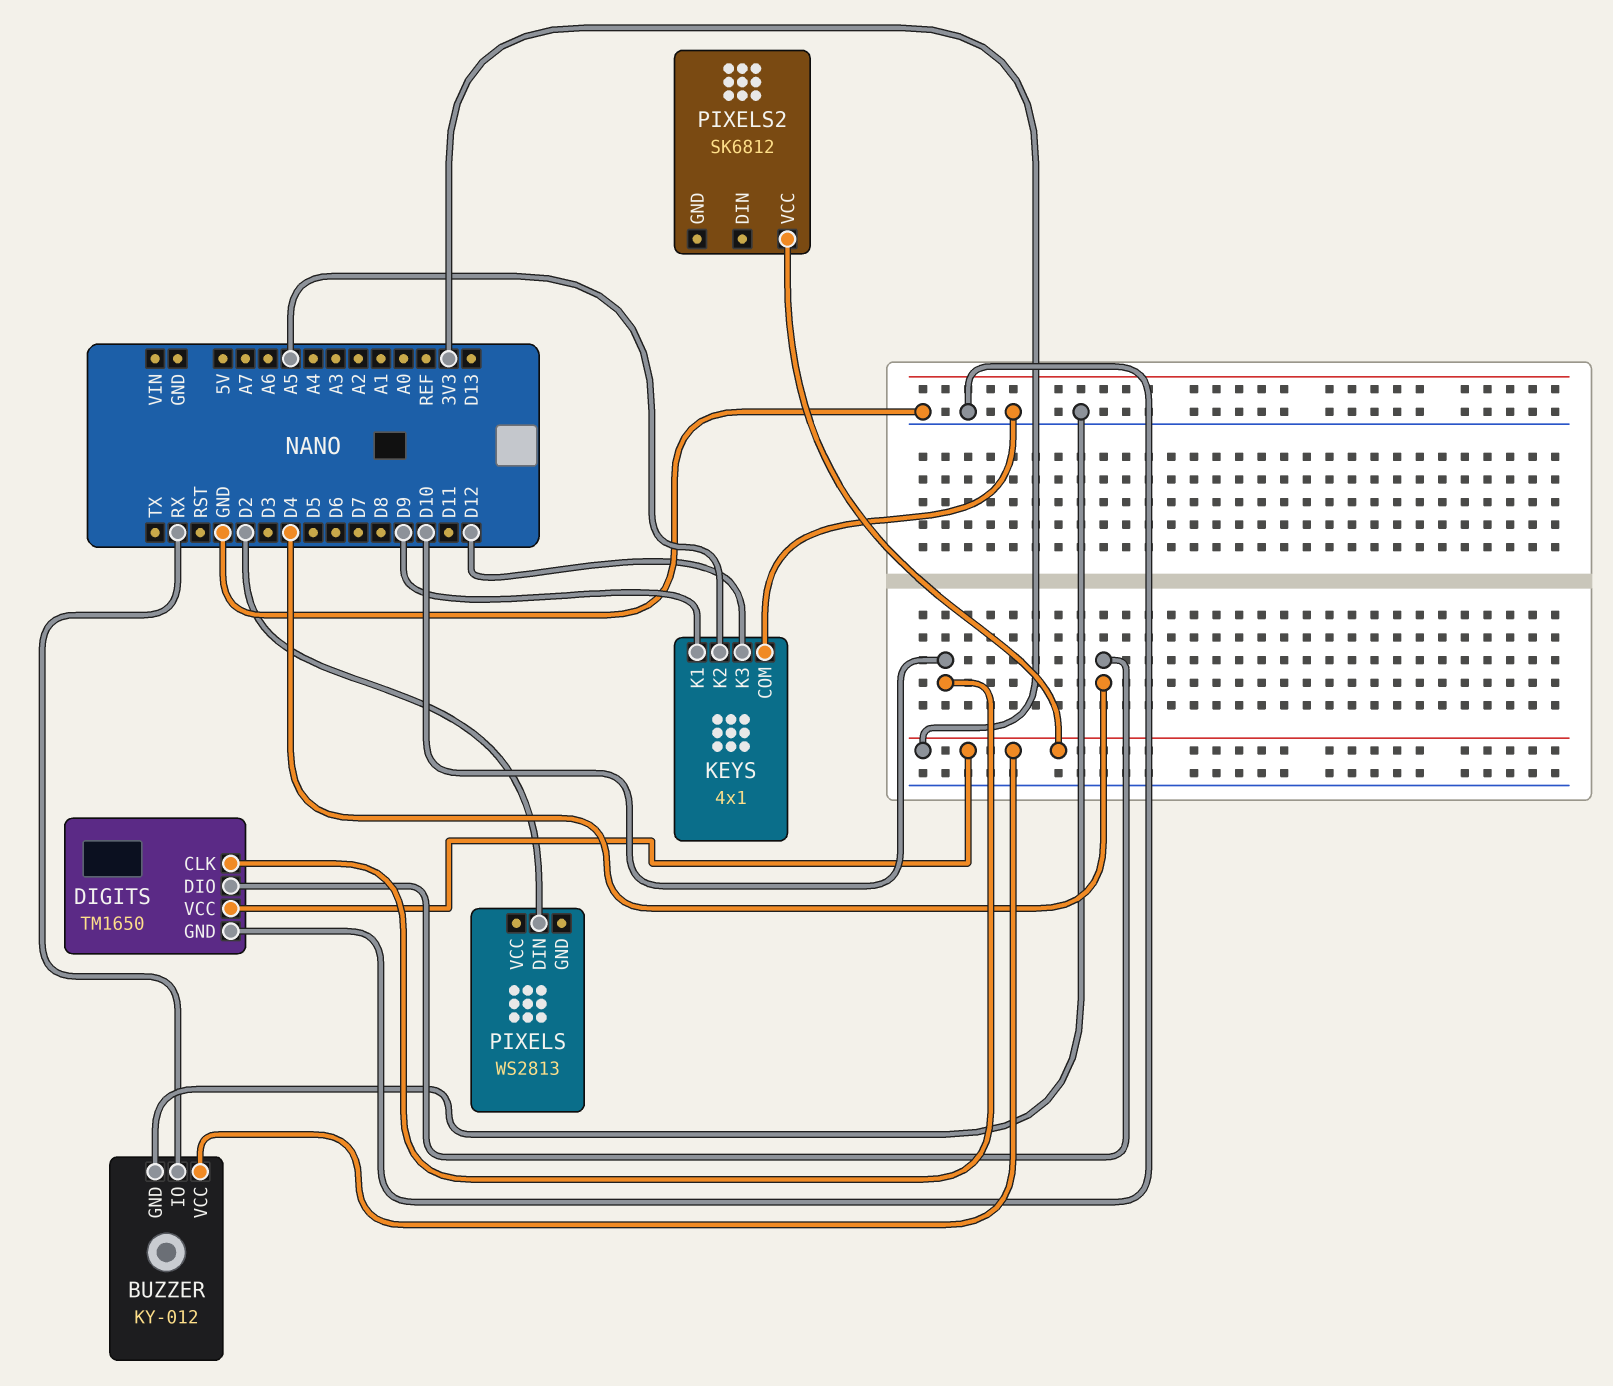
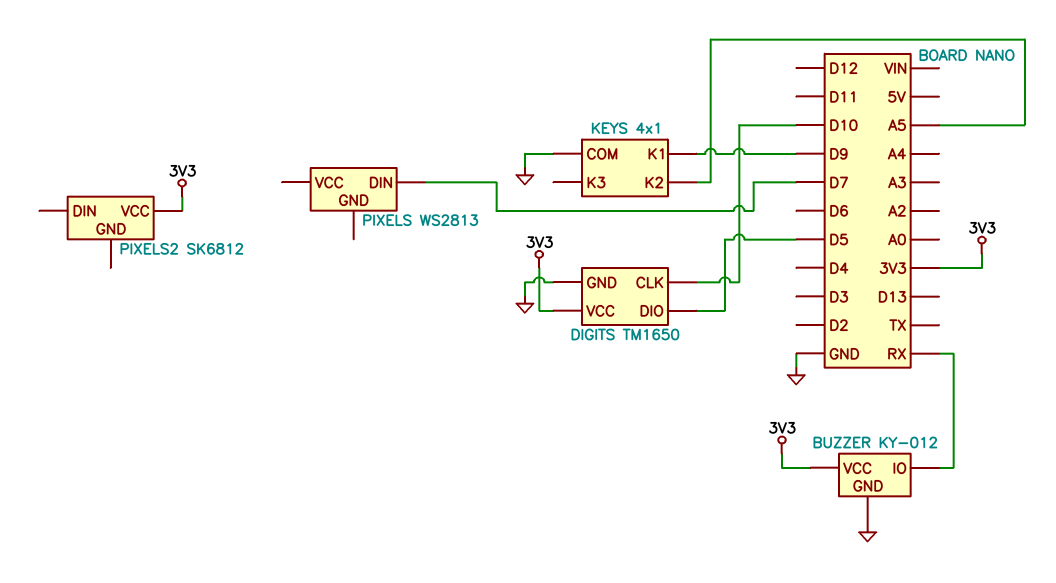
DIGITS pin DIO: D4 -> D5
KEYS pin K3: D12 -> none
PIXELS pin DIN: D2 -> D7

